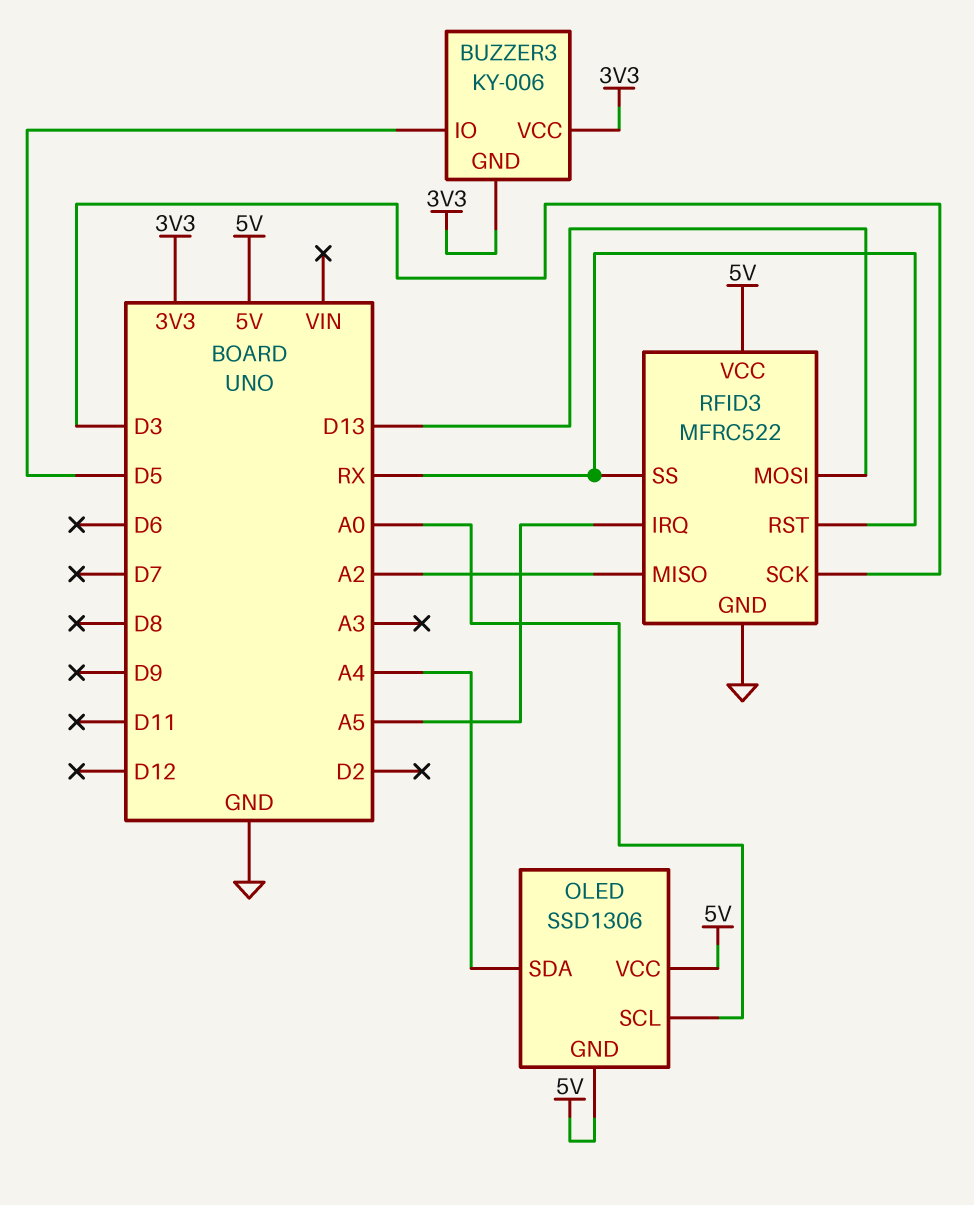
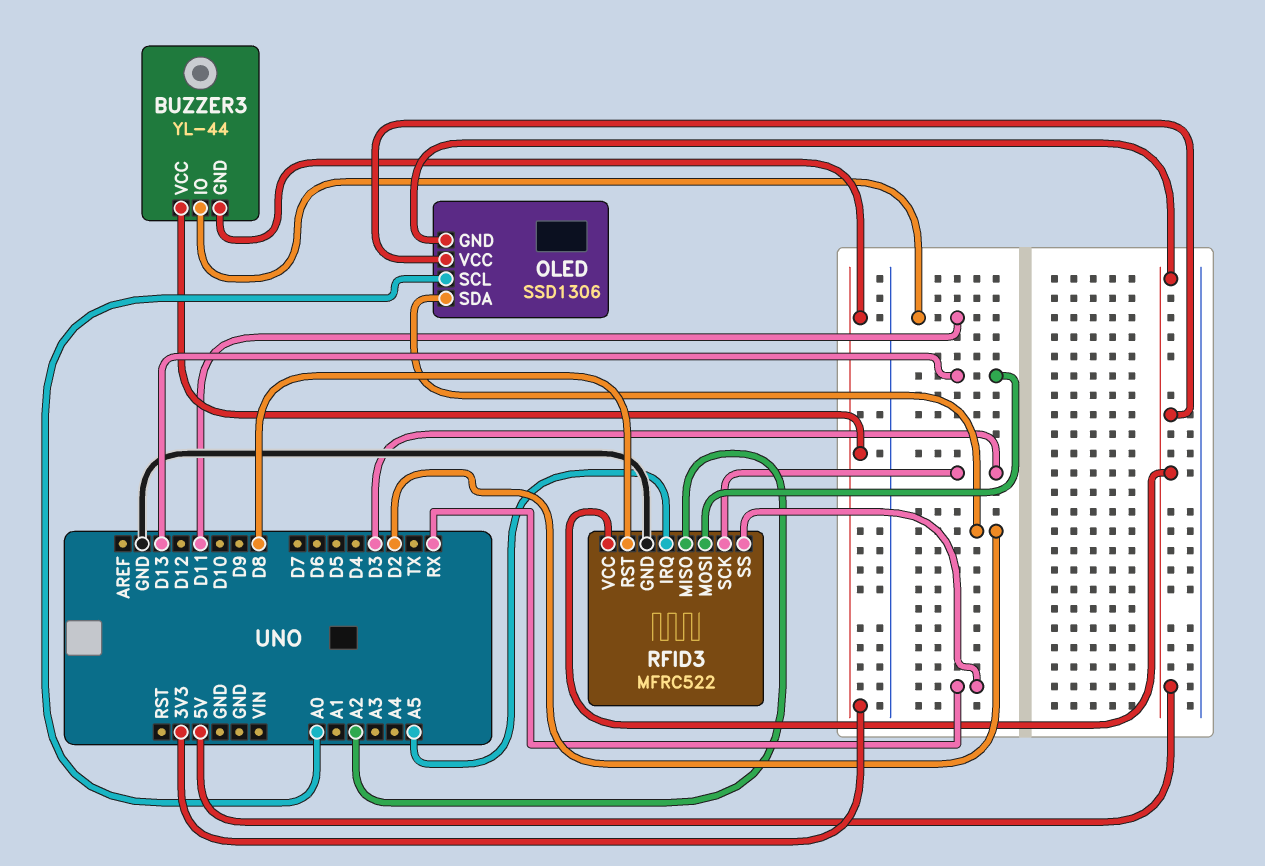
BUZZER3: KY-006 -> YL-44
BUZZER3 pin IO: D5 -> D11
OLED pin SDA: A4 -> D2
RFID3 pin RST: RX -> D8

